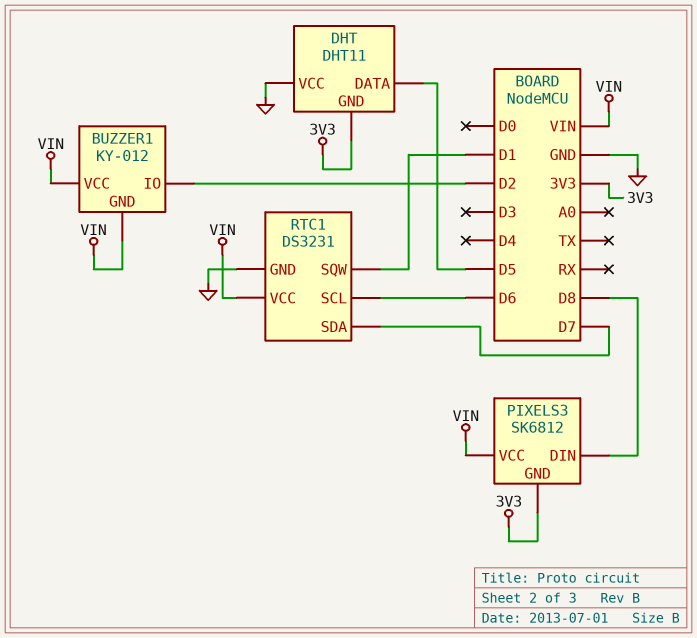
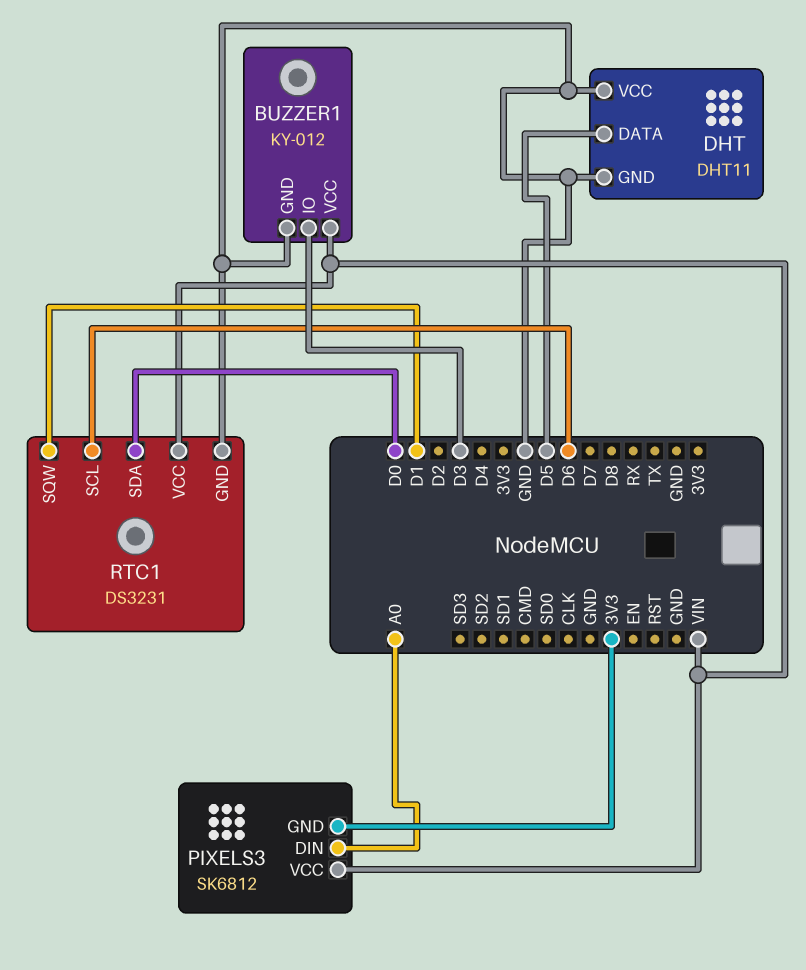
BUZZER1 pin GND: VIN -> GND
BUZZER1 pin IO: D2 -> D3
DHT pin GND: 3V3 -> GND
PIXELS3 pin DIN: D8 -> A0
RTC1 pin SDA: D7 -> D0

